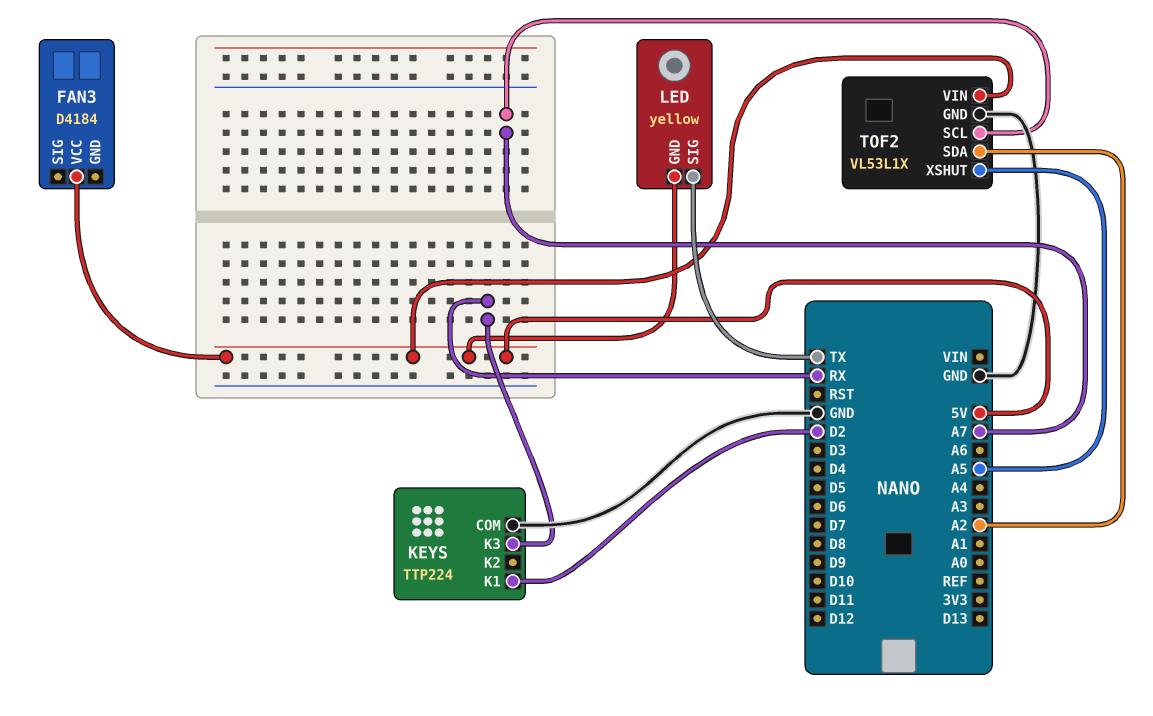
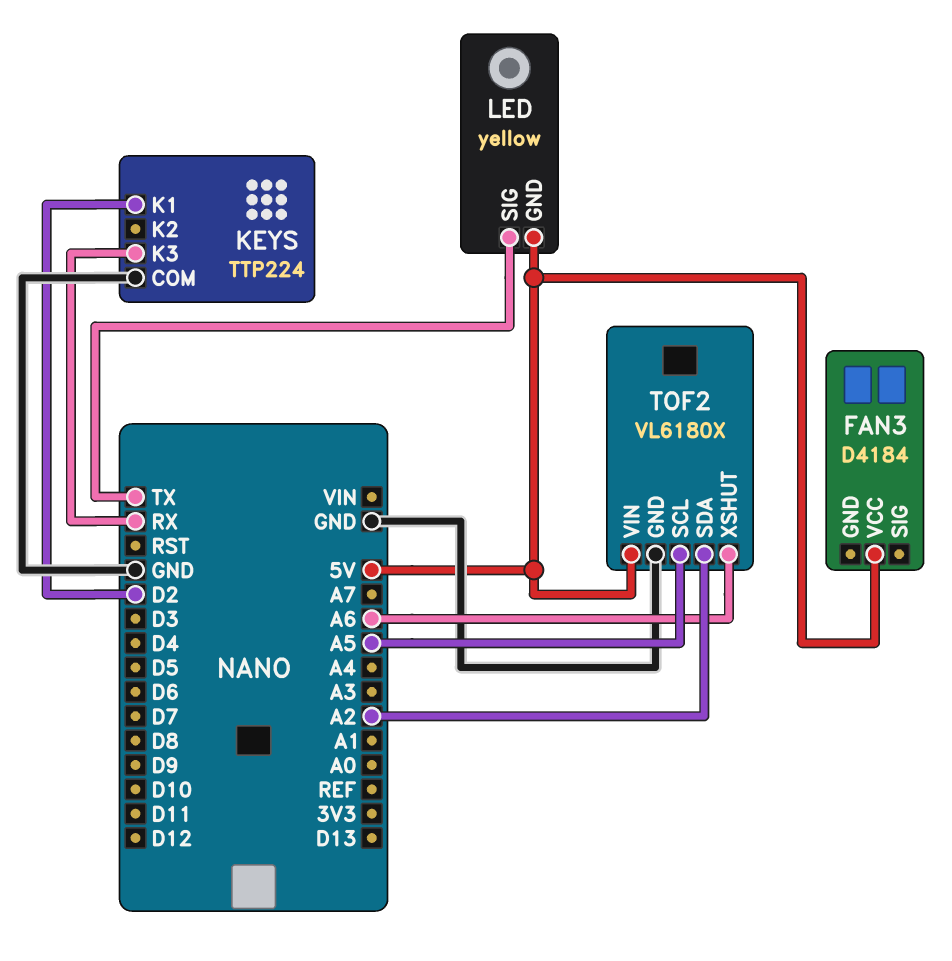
TOF2: VL53L1X -> VL6180X
TOF2 pin SCL: A7 -> A5
TOF2 pin XSHUT: A5 -> A6

